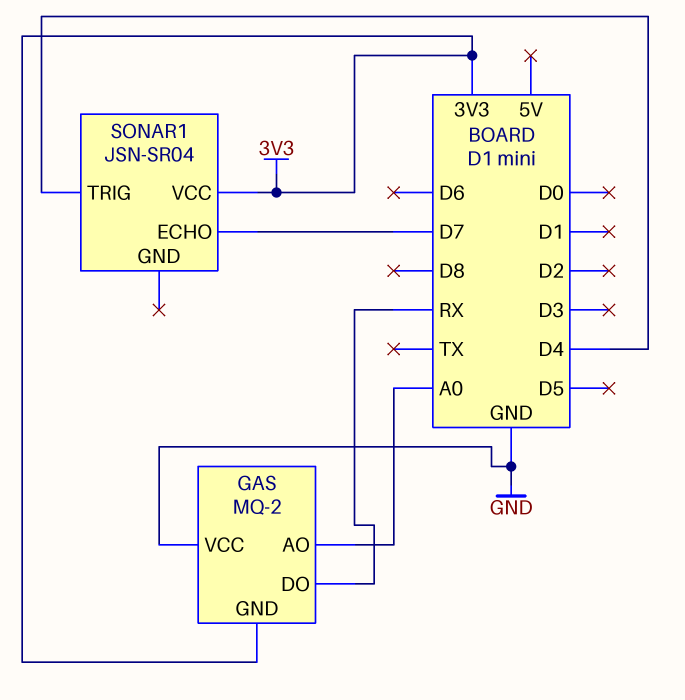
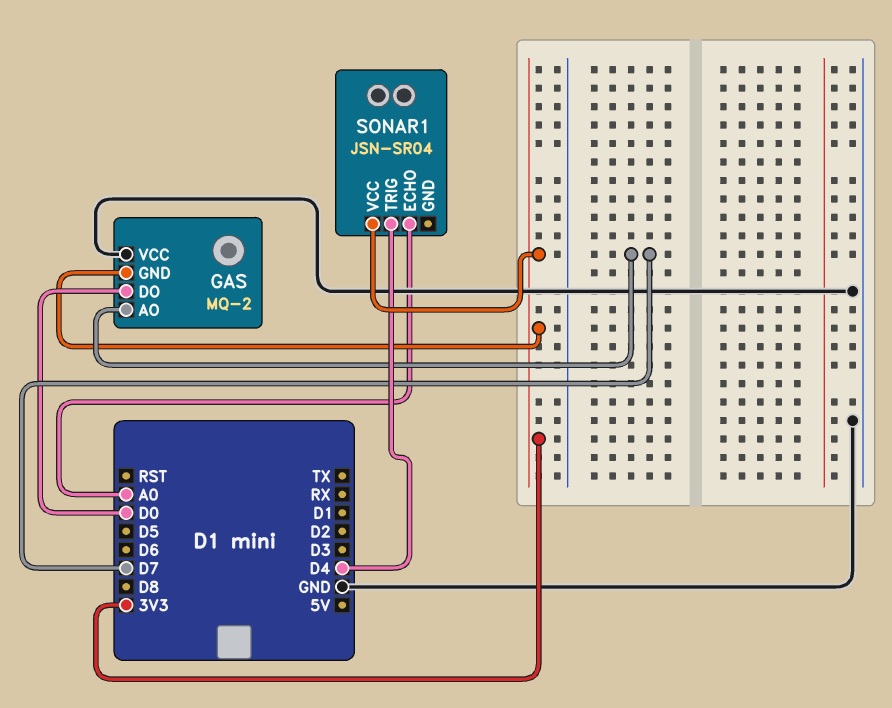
GAS pin AO: A0 -> D7
GAS pin DO: RX -> D0
SONAR1 pin ECHO: D7 -> A0

